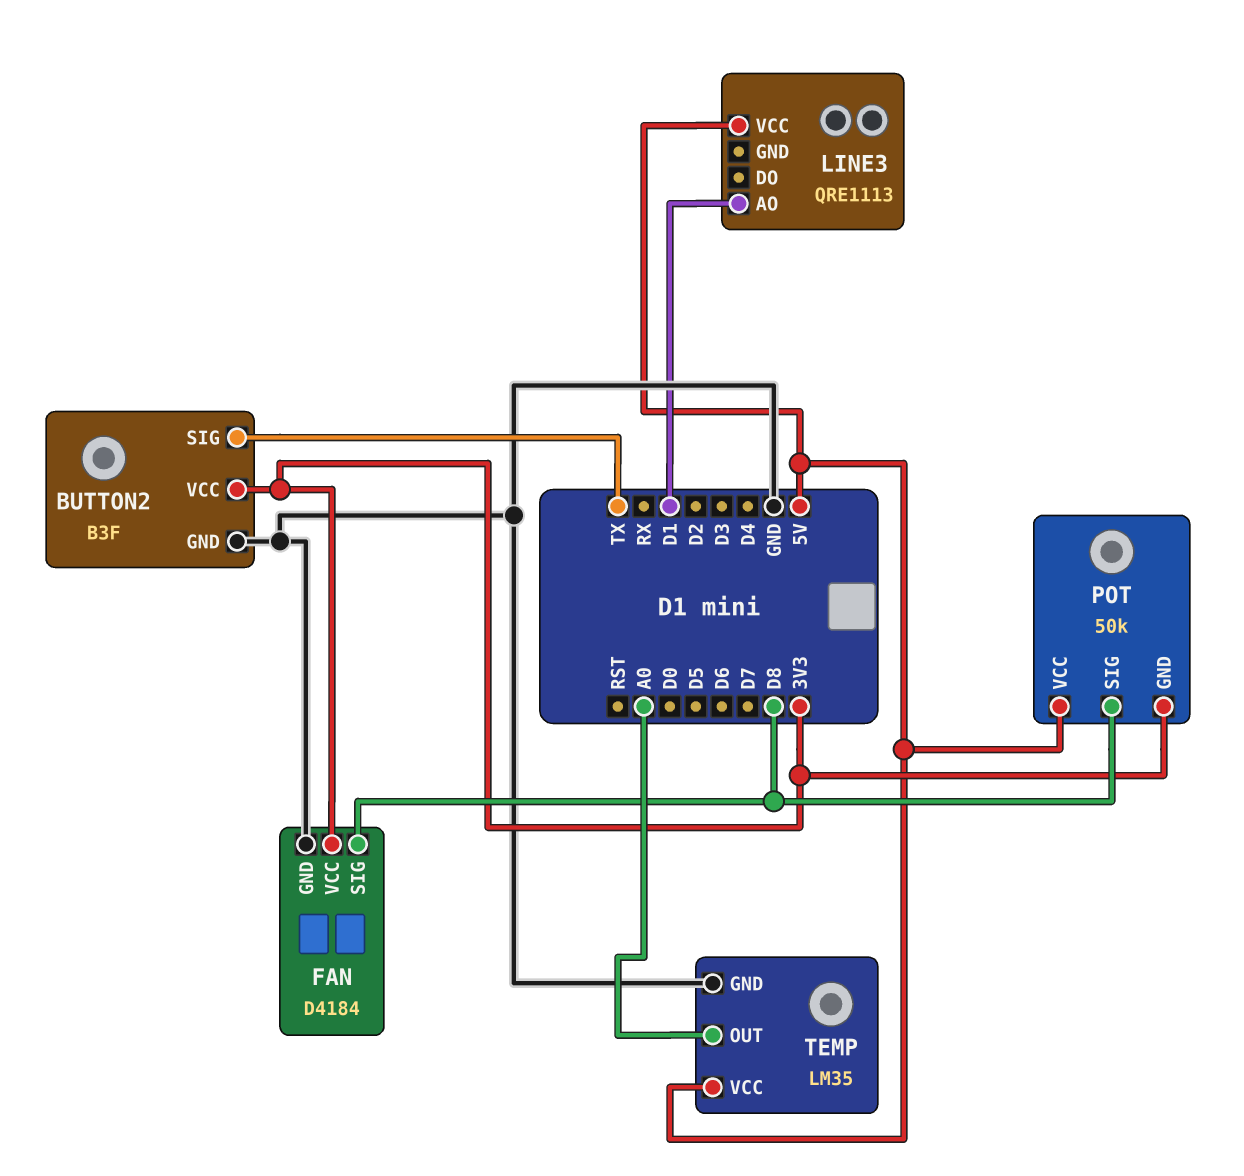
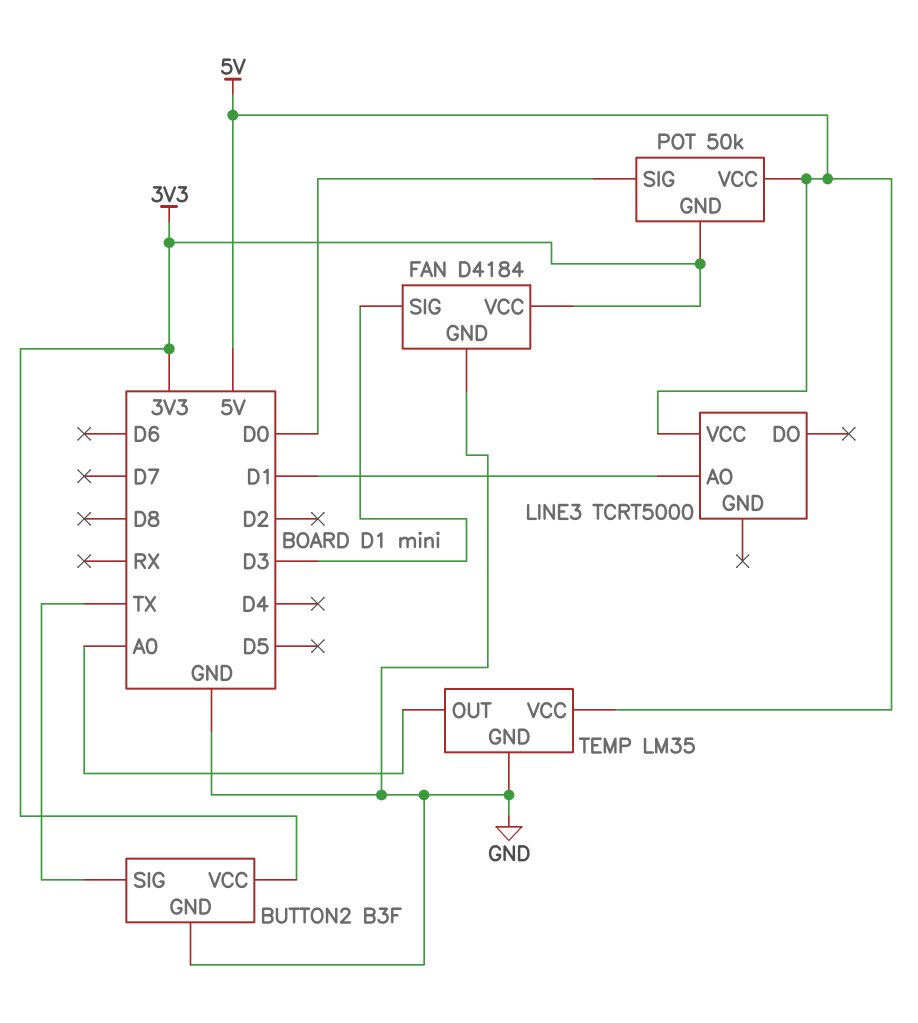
FAN pin SIG: D8 -> D3
LINE3: QRE1113 -> TCRT5000
POT pin SIG: D8 -> D0

